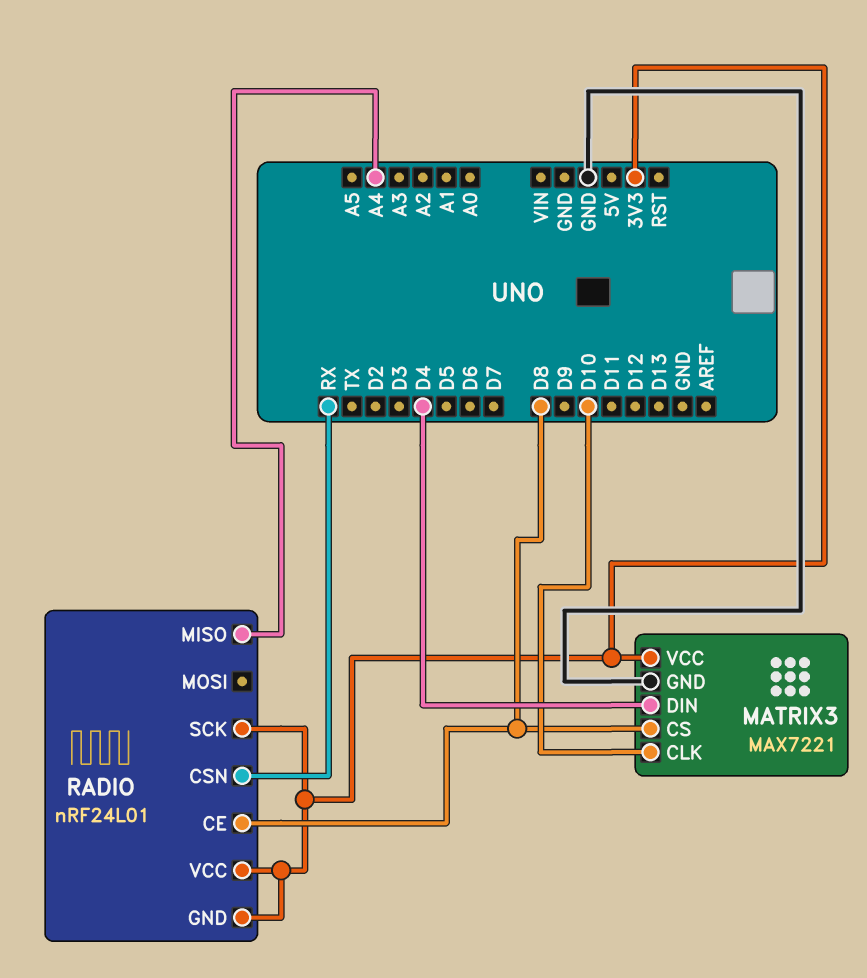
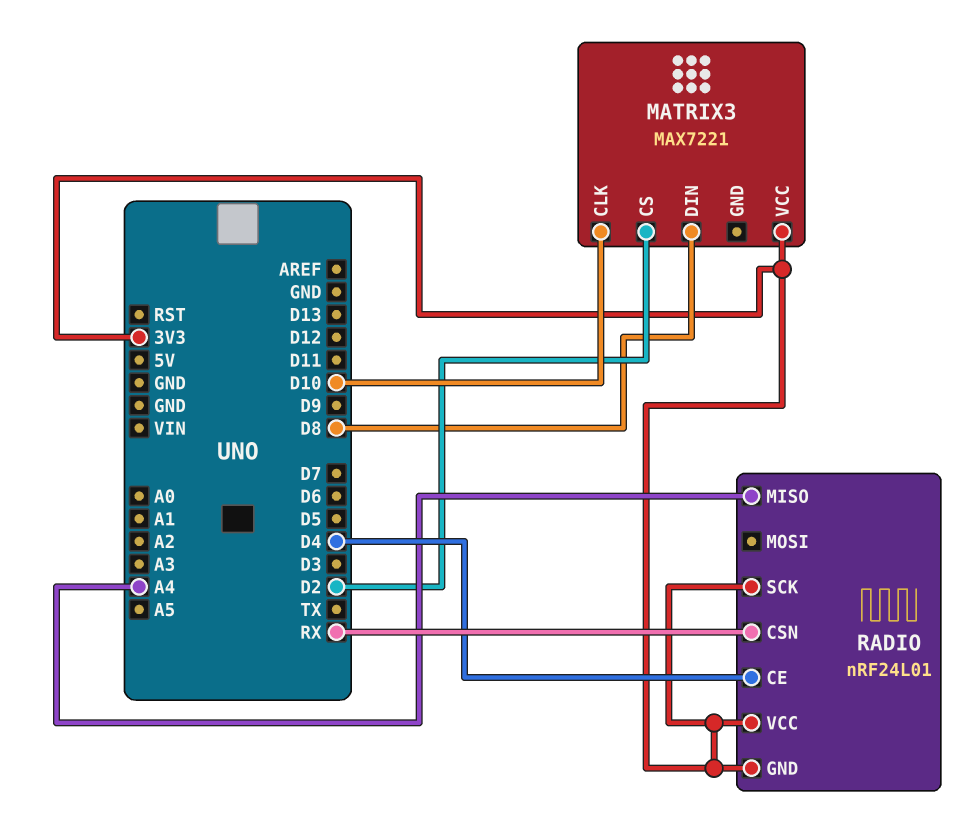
MATRIX3 pin CS: D8 -> D2
MATRIX3 pin DIN: D4 -> D8
MATRIX3 pin GND: GND -> none
RADIO pin CE: D8 -> D4

